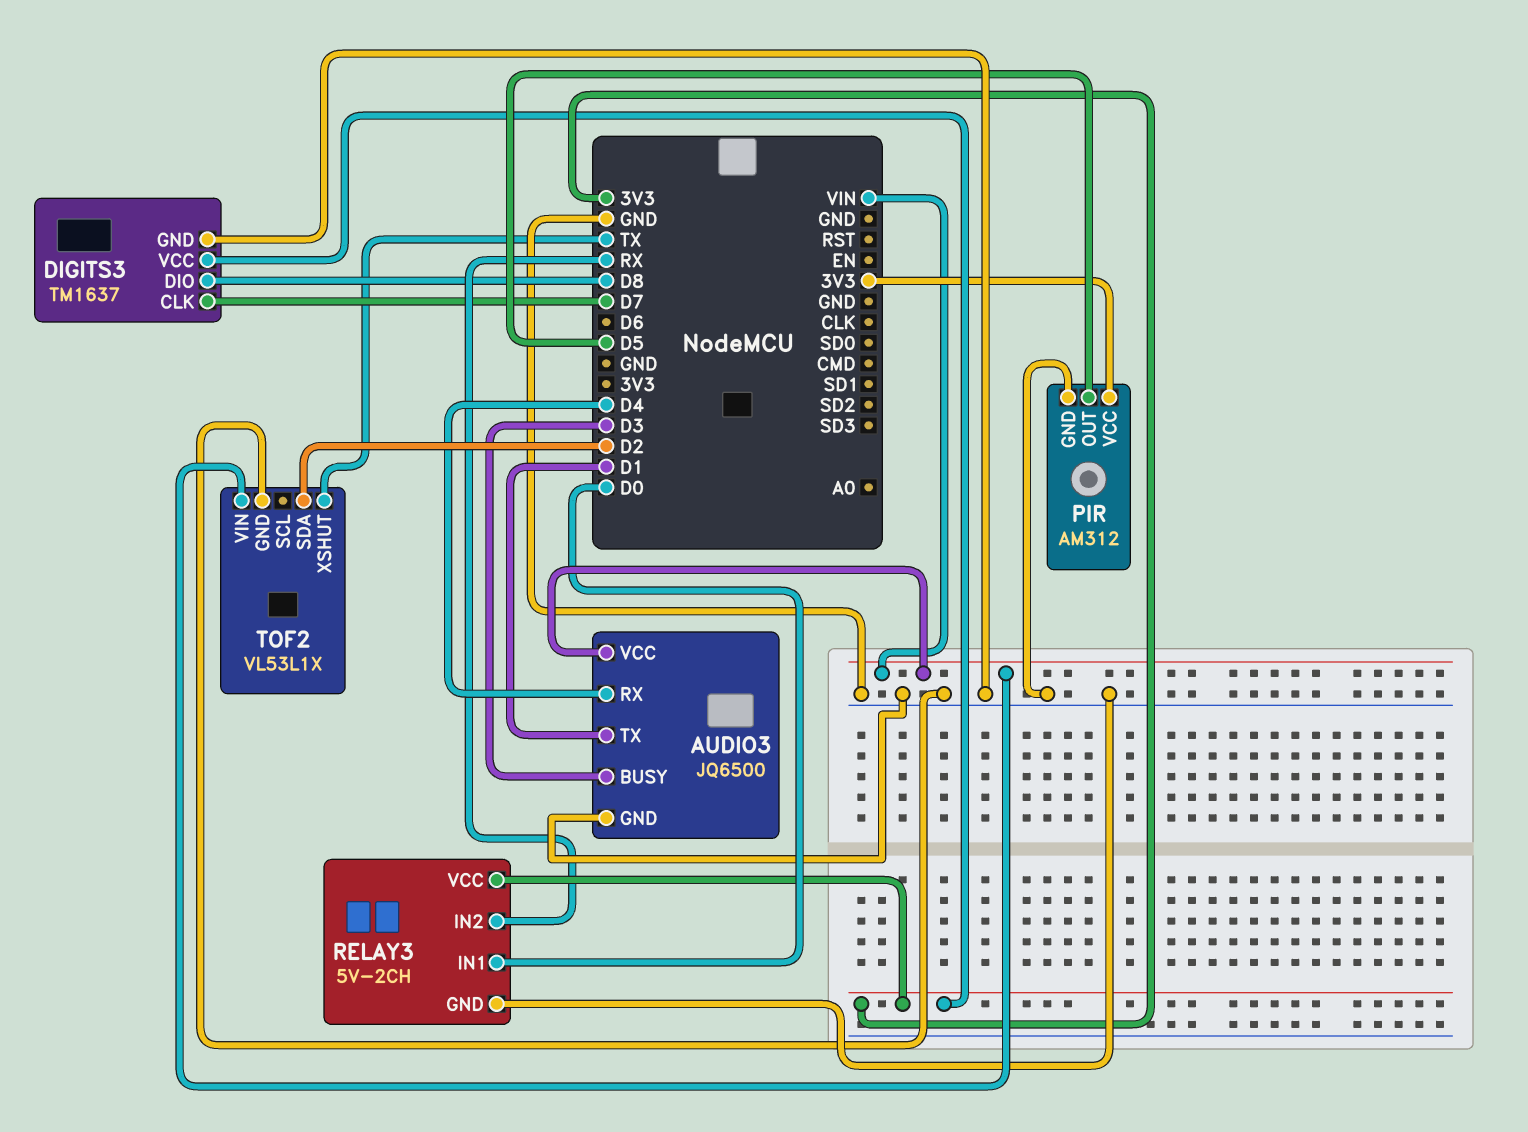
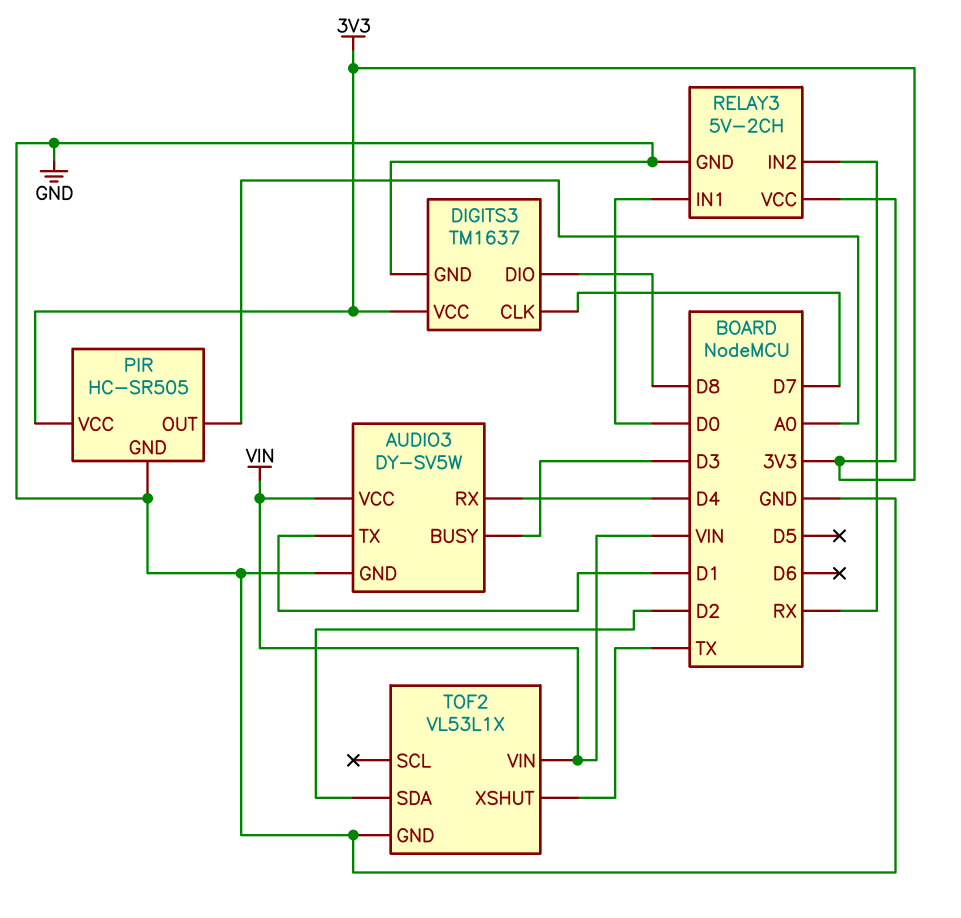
AUDIO3: JQ6500 -> DY-SV5W
PIR: AM312 -> HC-SR505
PIR pin OUT: D5 -> A0

